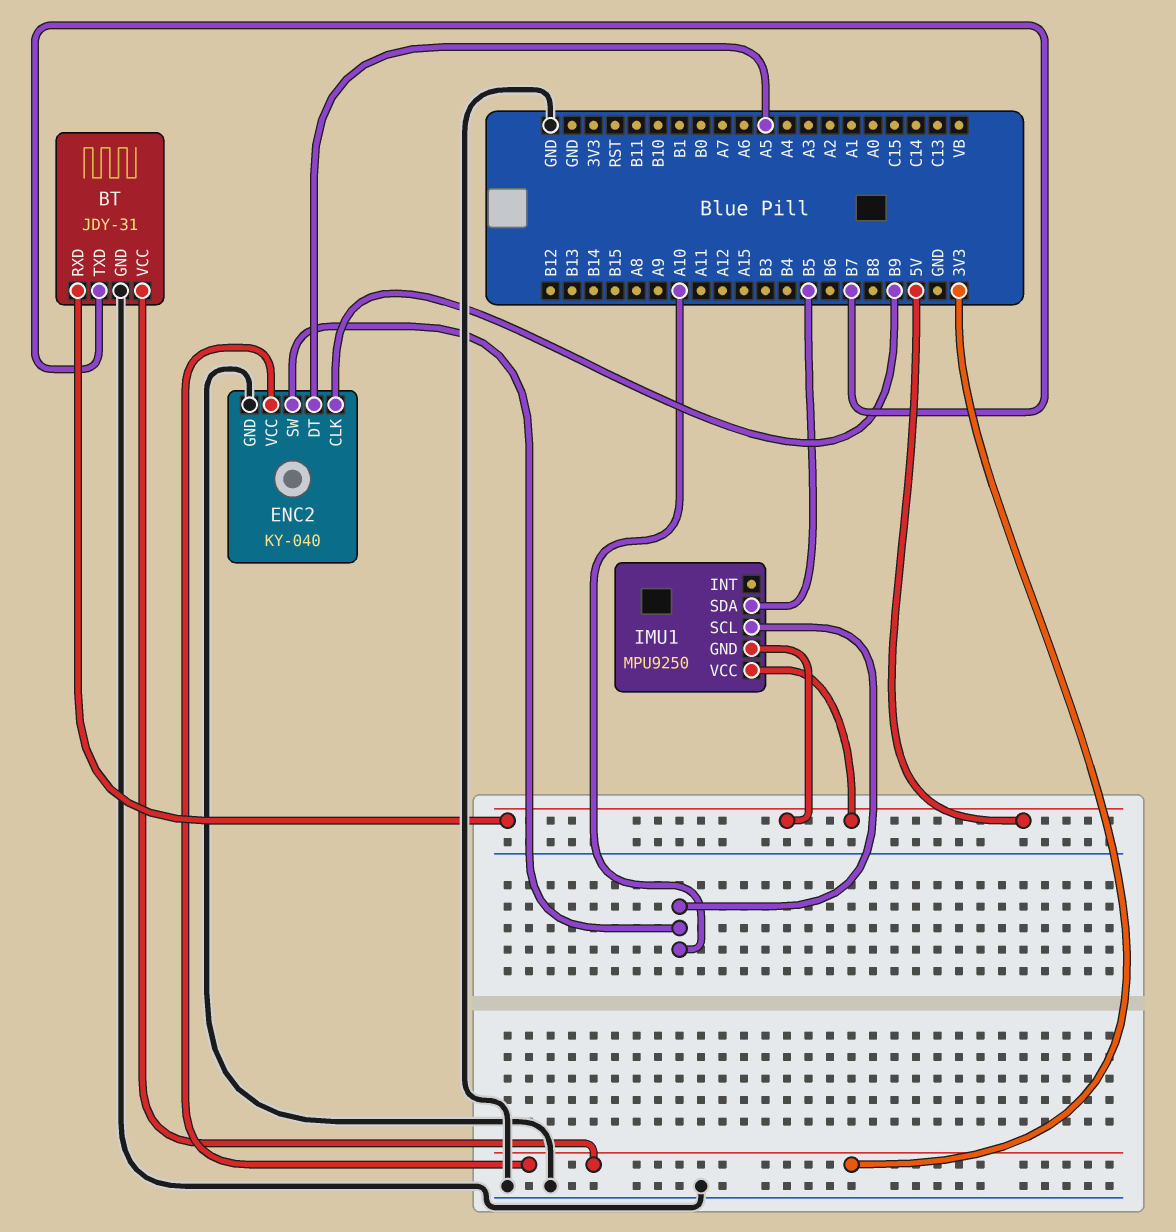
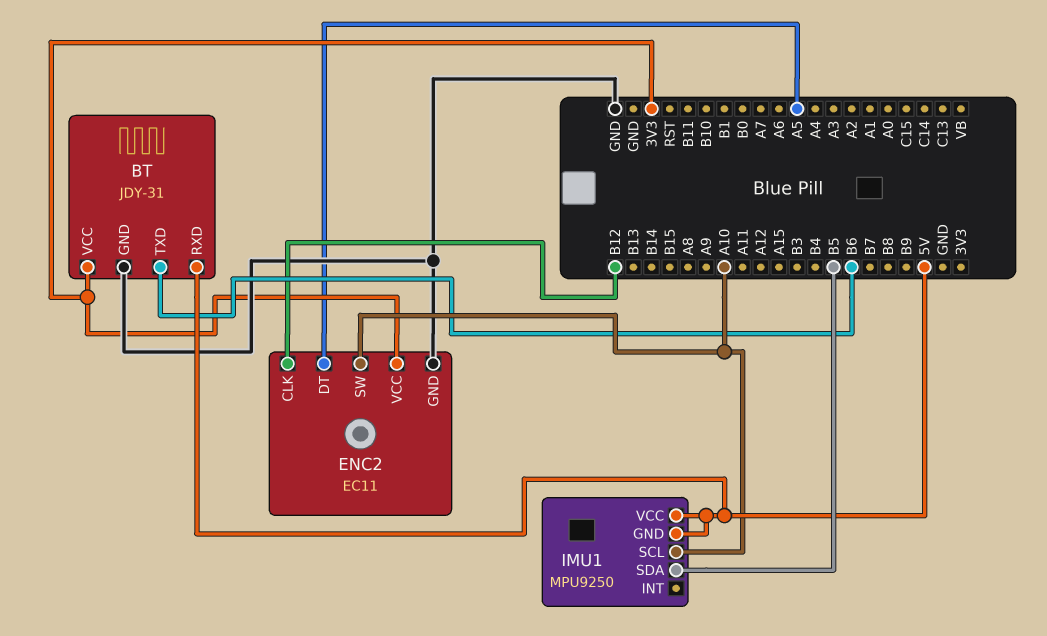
BT pin TXD: B7 -> B6
ENC2: KY-040 -> EC11
ENC2 pin CLK: B9 -> B12

